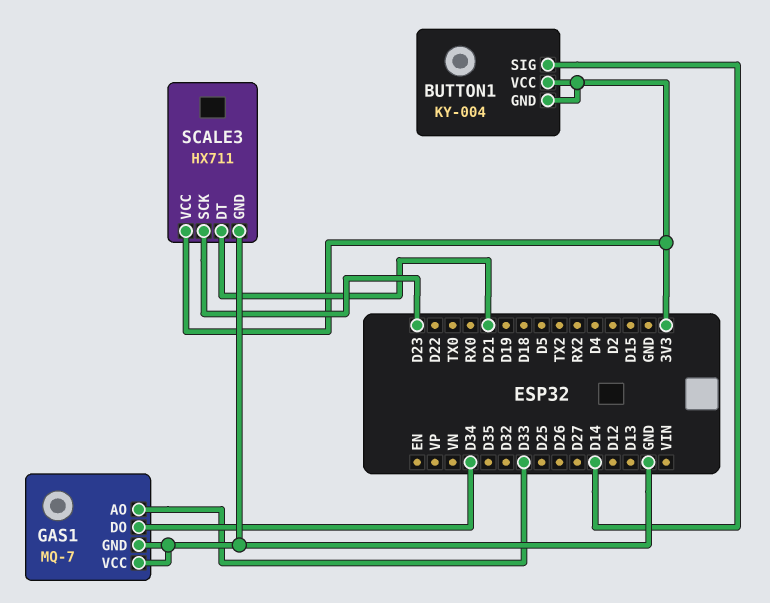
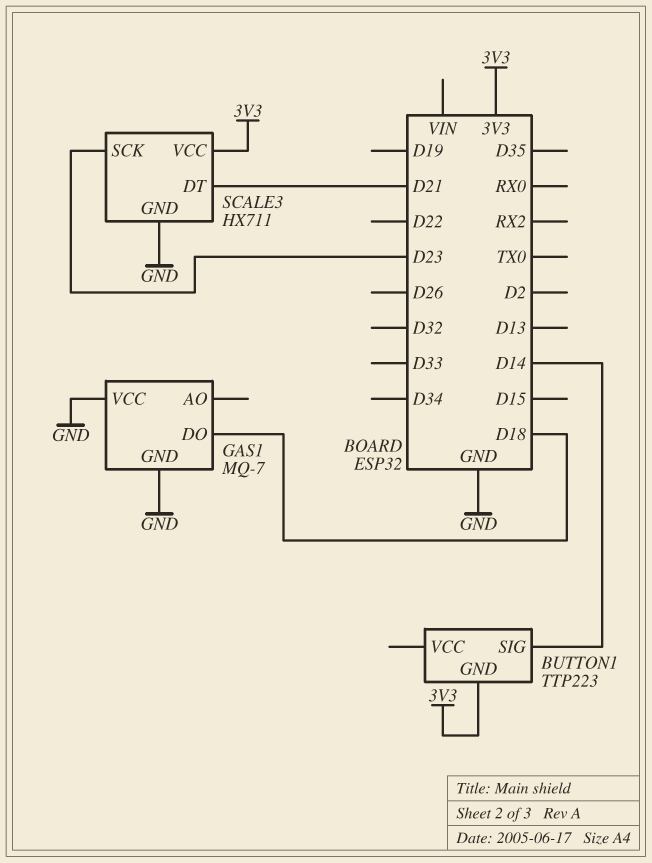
BUTTON1: KY-004 -> TTP223
BUTTON1 pin VCC: 3V3 -> none
GAS1 pin AO: D33 -> none
GAS1 pin DO: D34 -> D18

